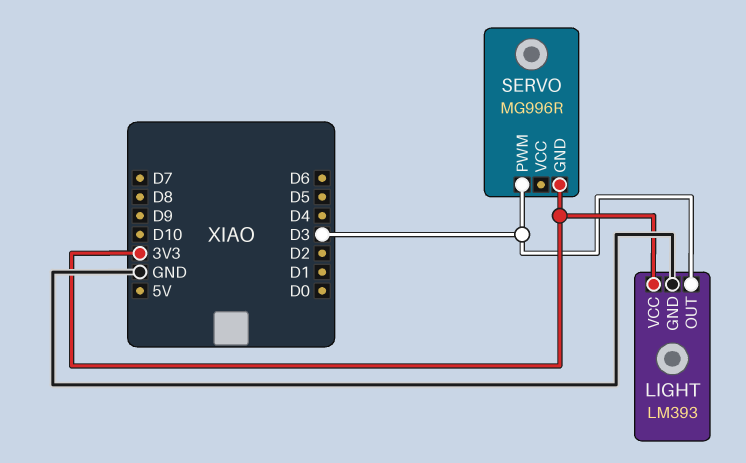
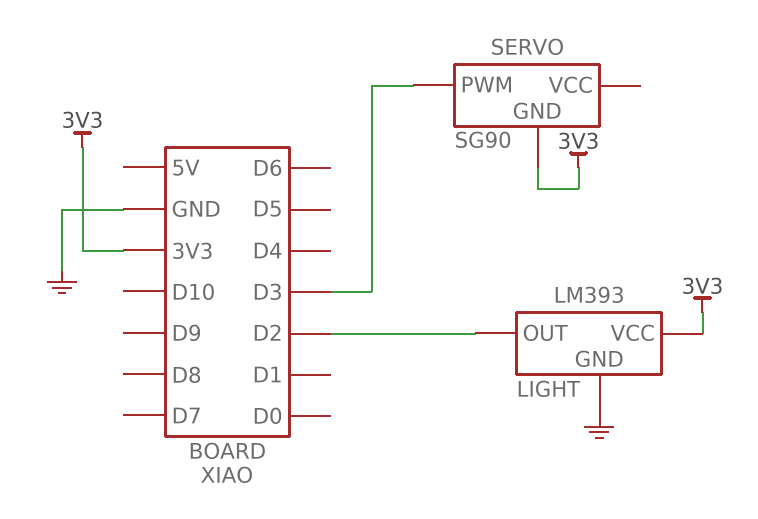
LIGHT pin OUT: D3 -> D2
SERVO: MG996R -> SG90

